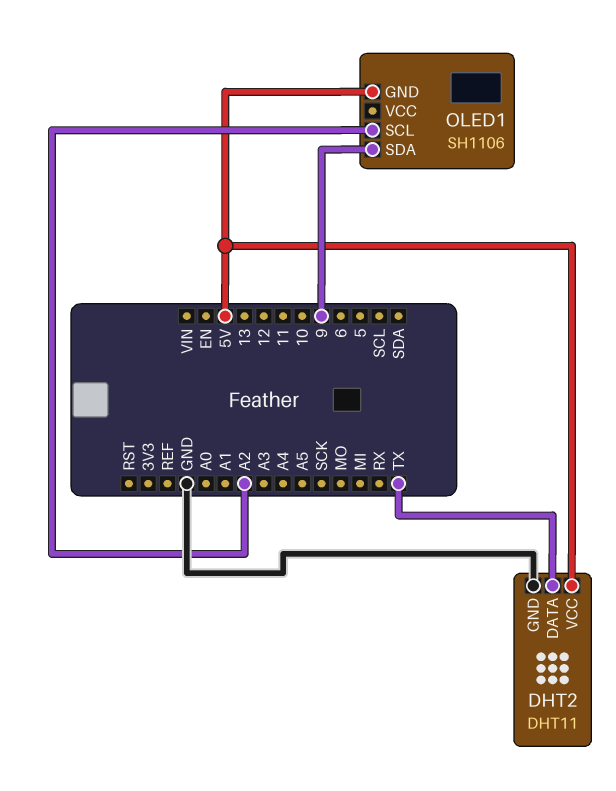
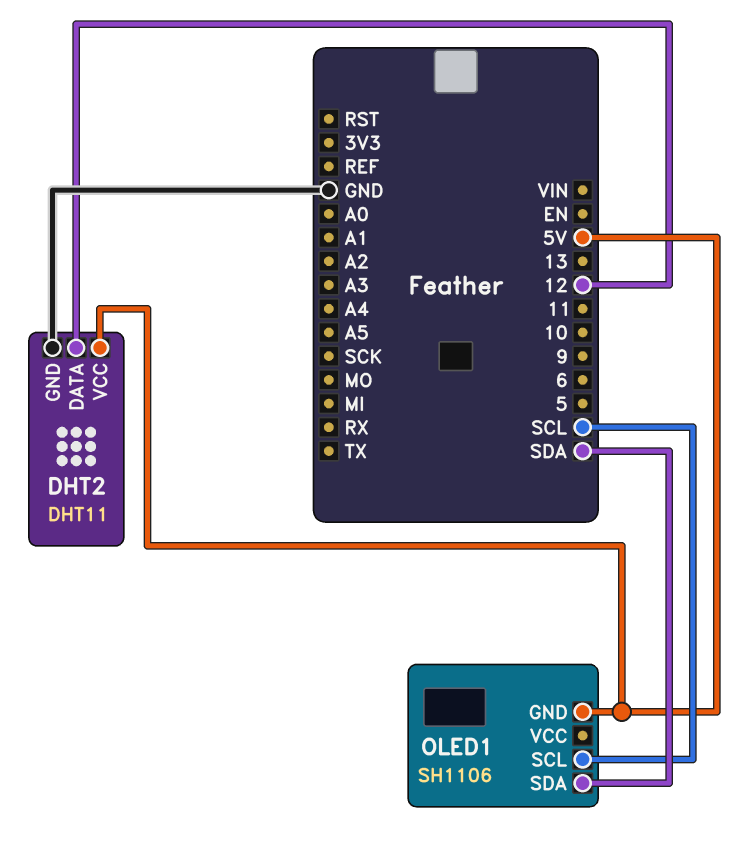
DHT2 pin DATA: TX -> 12
OLED1 pin SCL: A2 -> SCL
OLED1 pin SDA: 9 -> SDA

